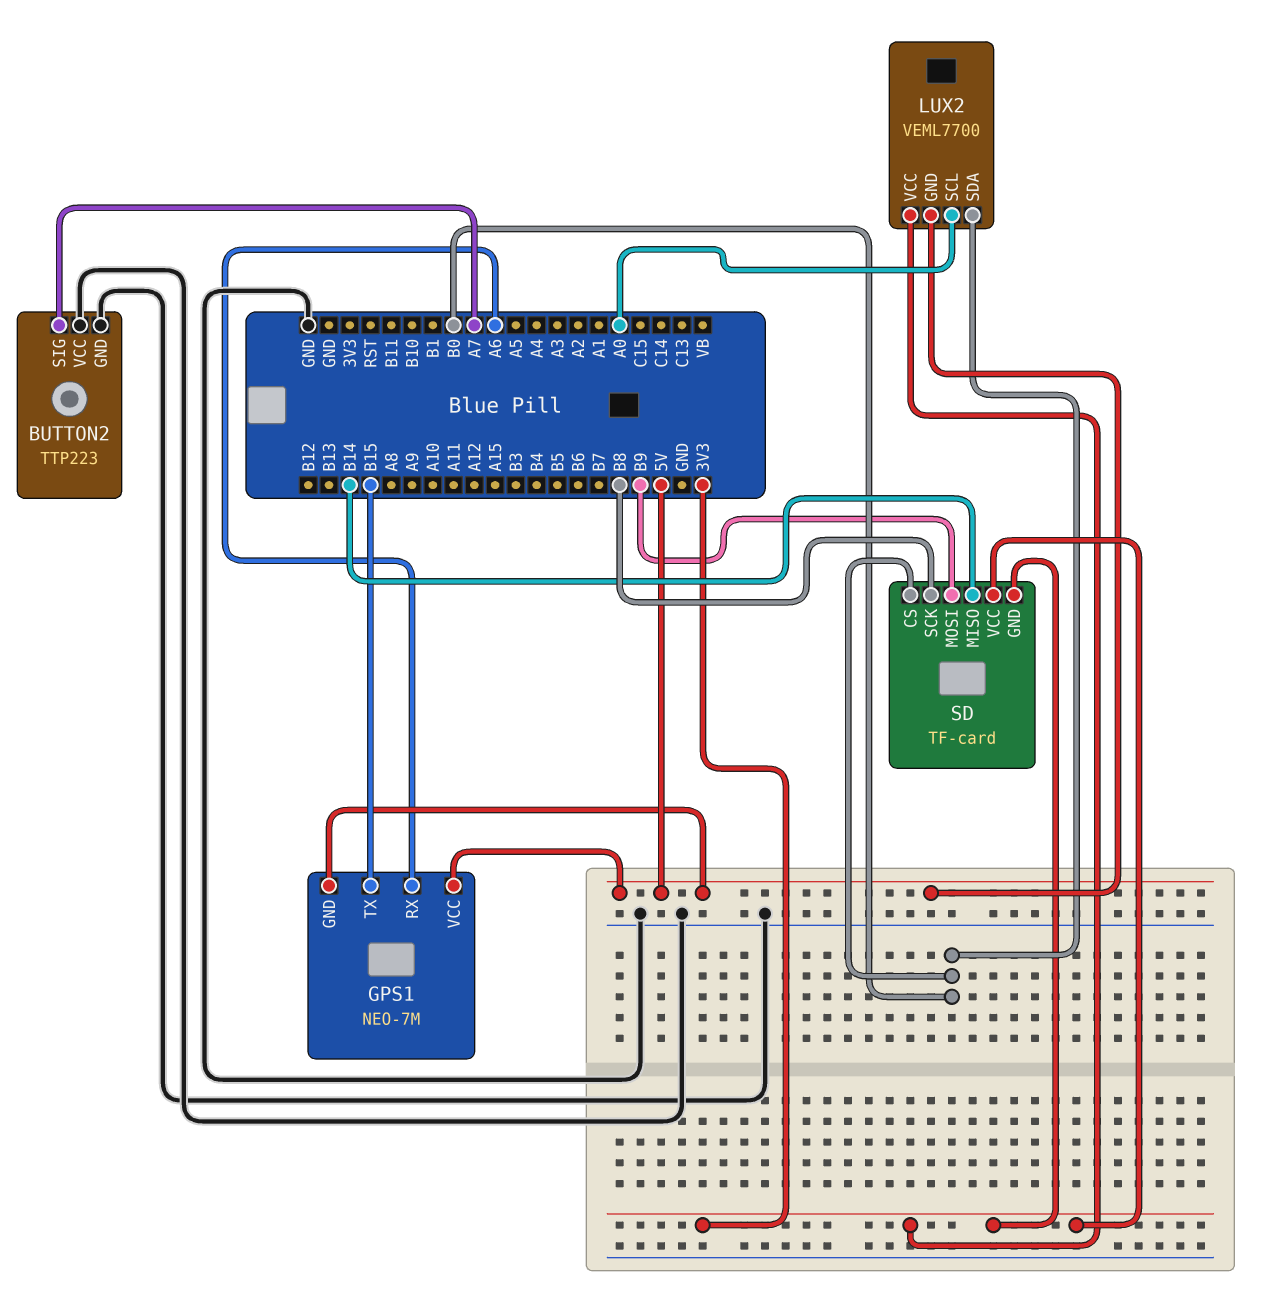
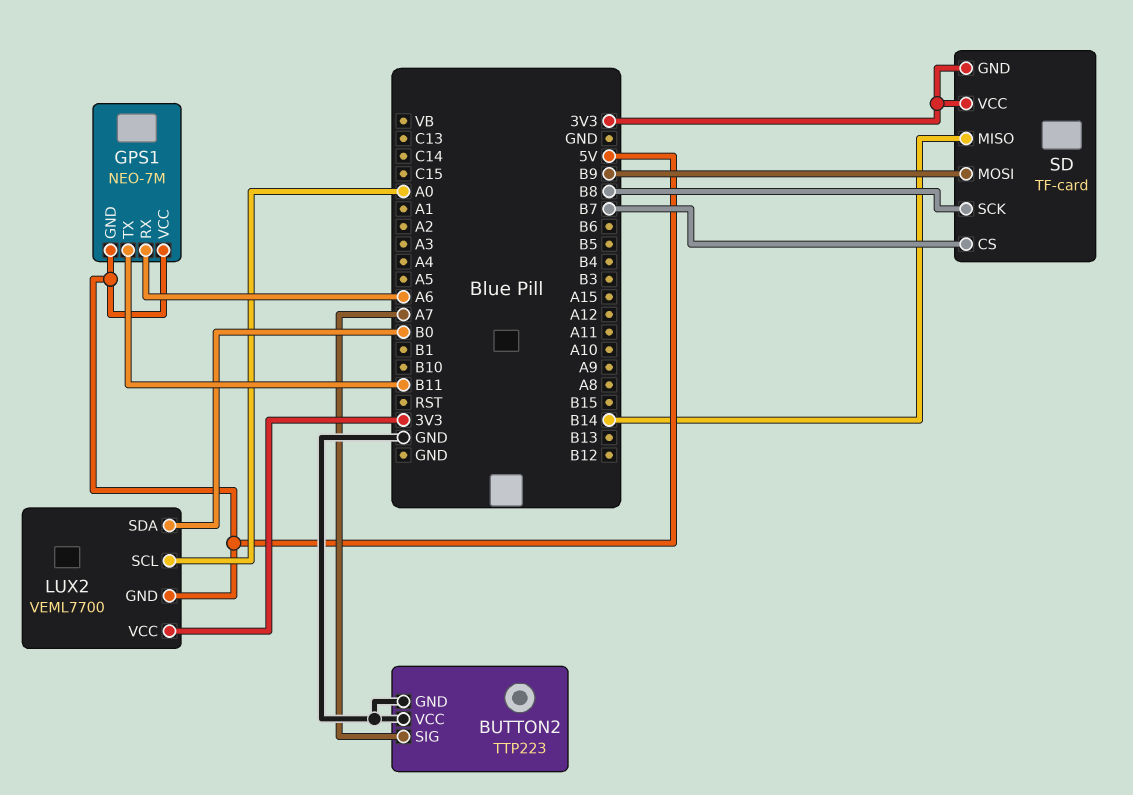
GPS1 pin TX: B15 -> B11
SD pin CS: B0 -> B7

